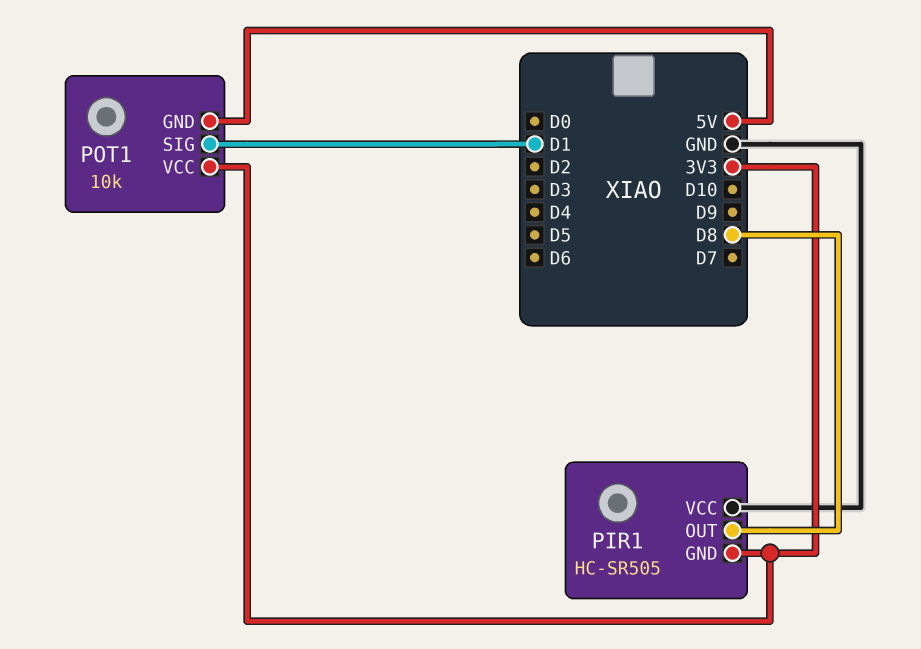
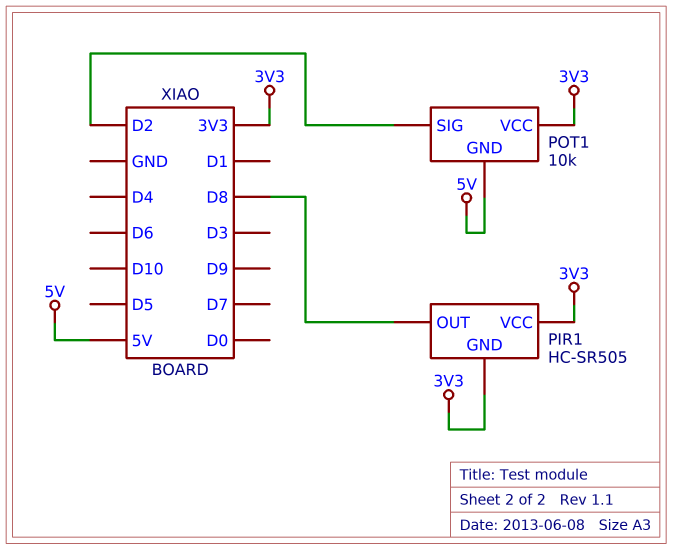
PIR1 pin VCC: GND -> 3V3
POT1 pin SIG: D1 -> D2

